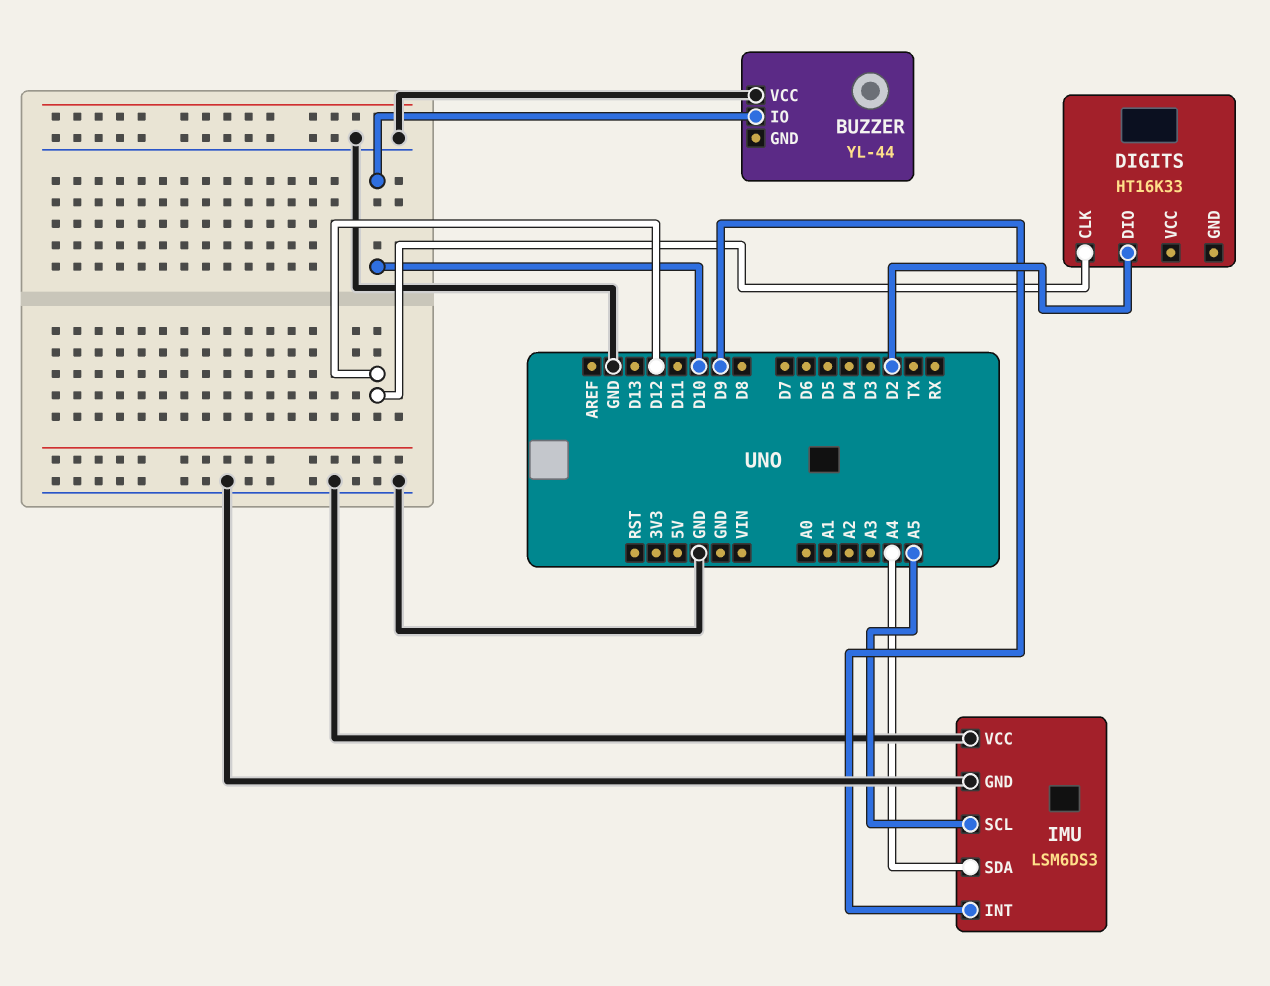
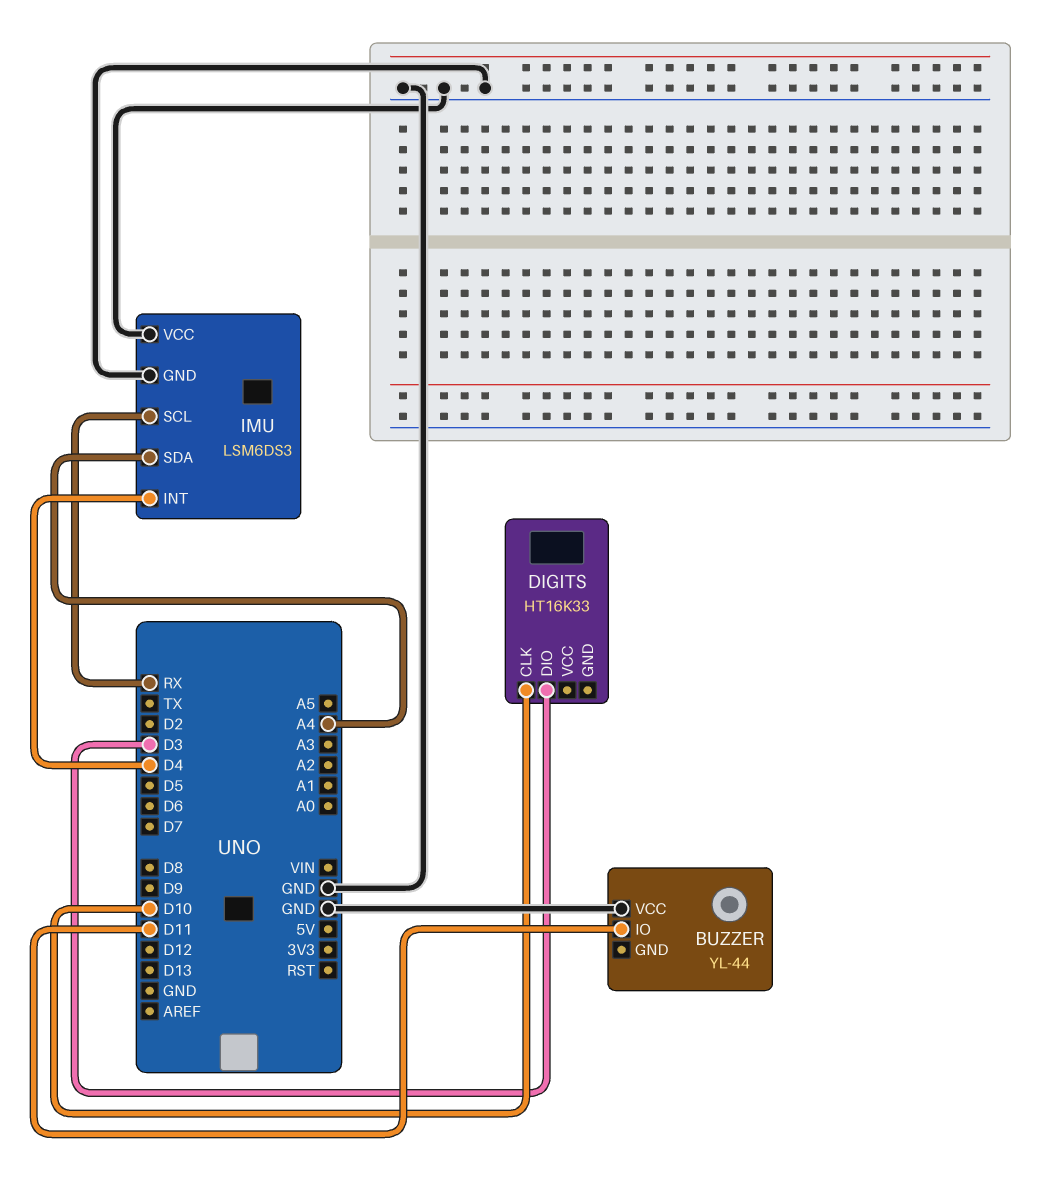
BUZZER pin IO: D10 -> D11
DIGITS pin CLK: D12 -> D10
DIGITS pin DIO: D2 -> D3
IMU pin INT: D9 -> D4
IMU pin SCL: A5 -> RX

